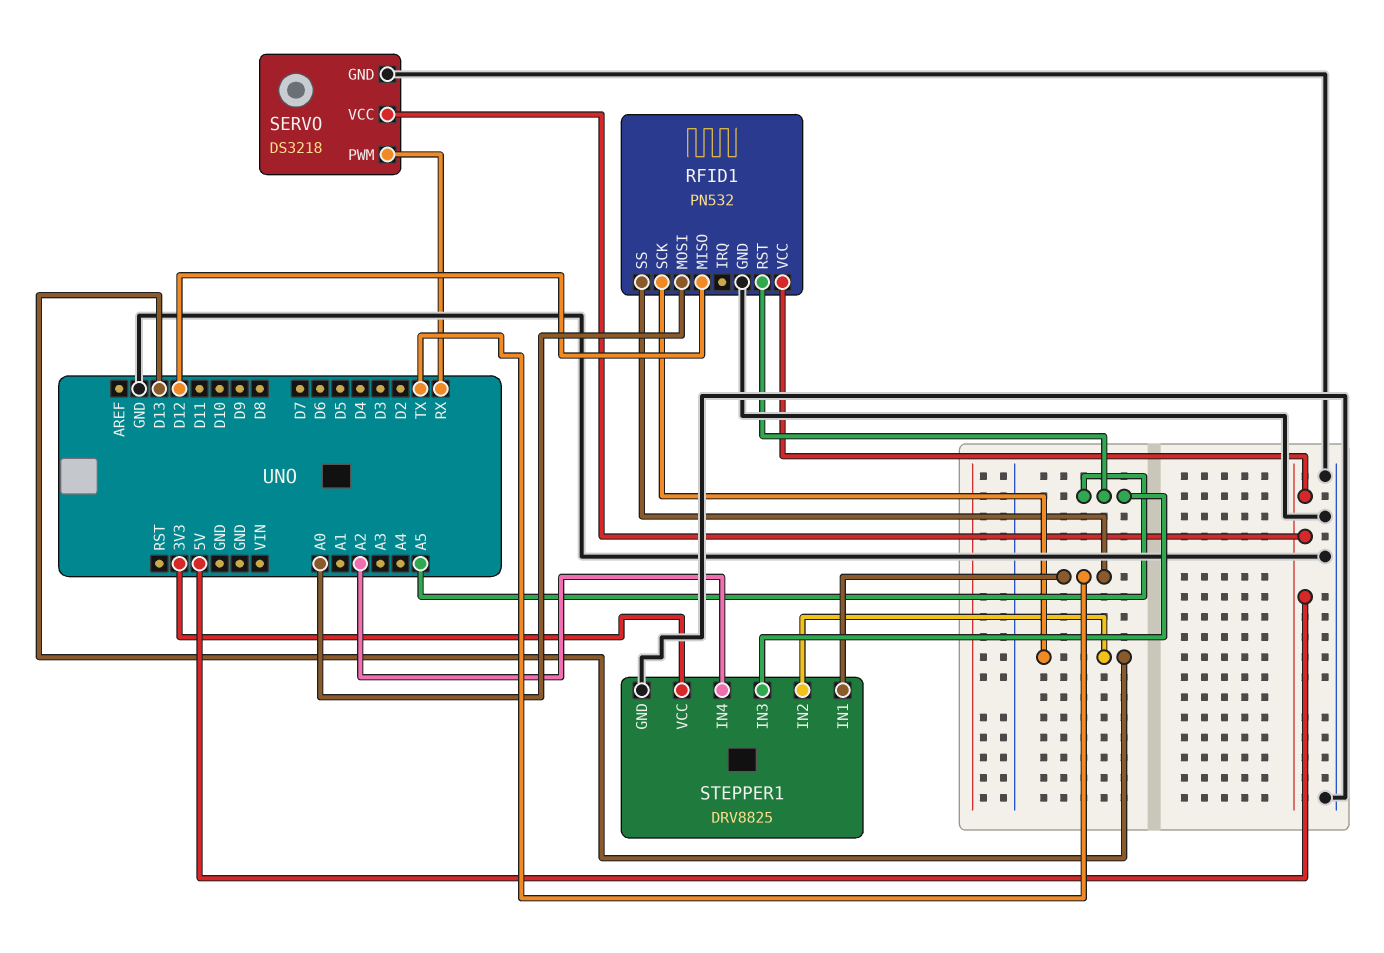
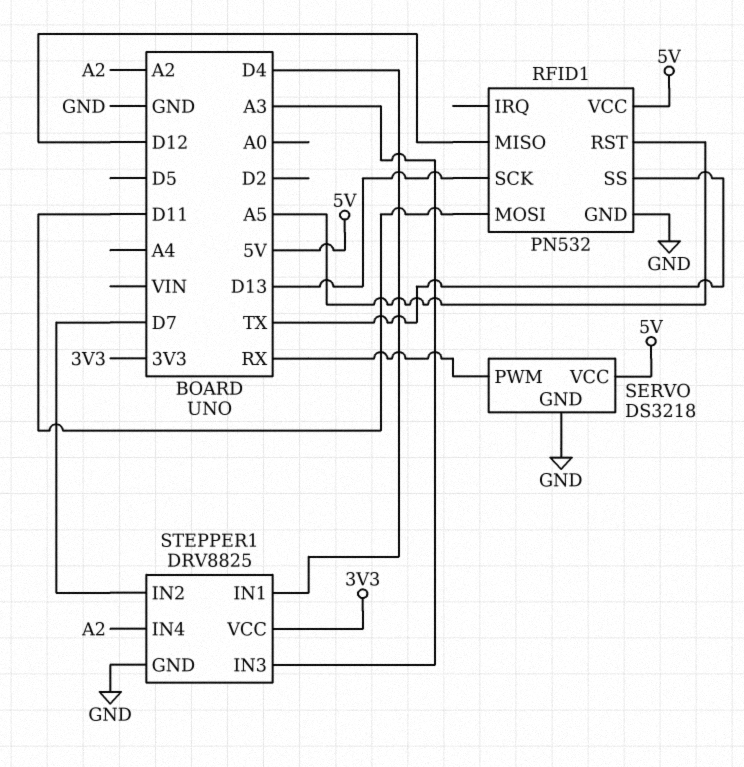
RFID1 pin MOSI: A0 -> D11
STEPPER1 pin IN1: TX -> D4
STEPPER1 pin IN2: D13 -> D7
STEPPER1 pin IN3: A5 -> A3

